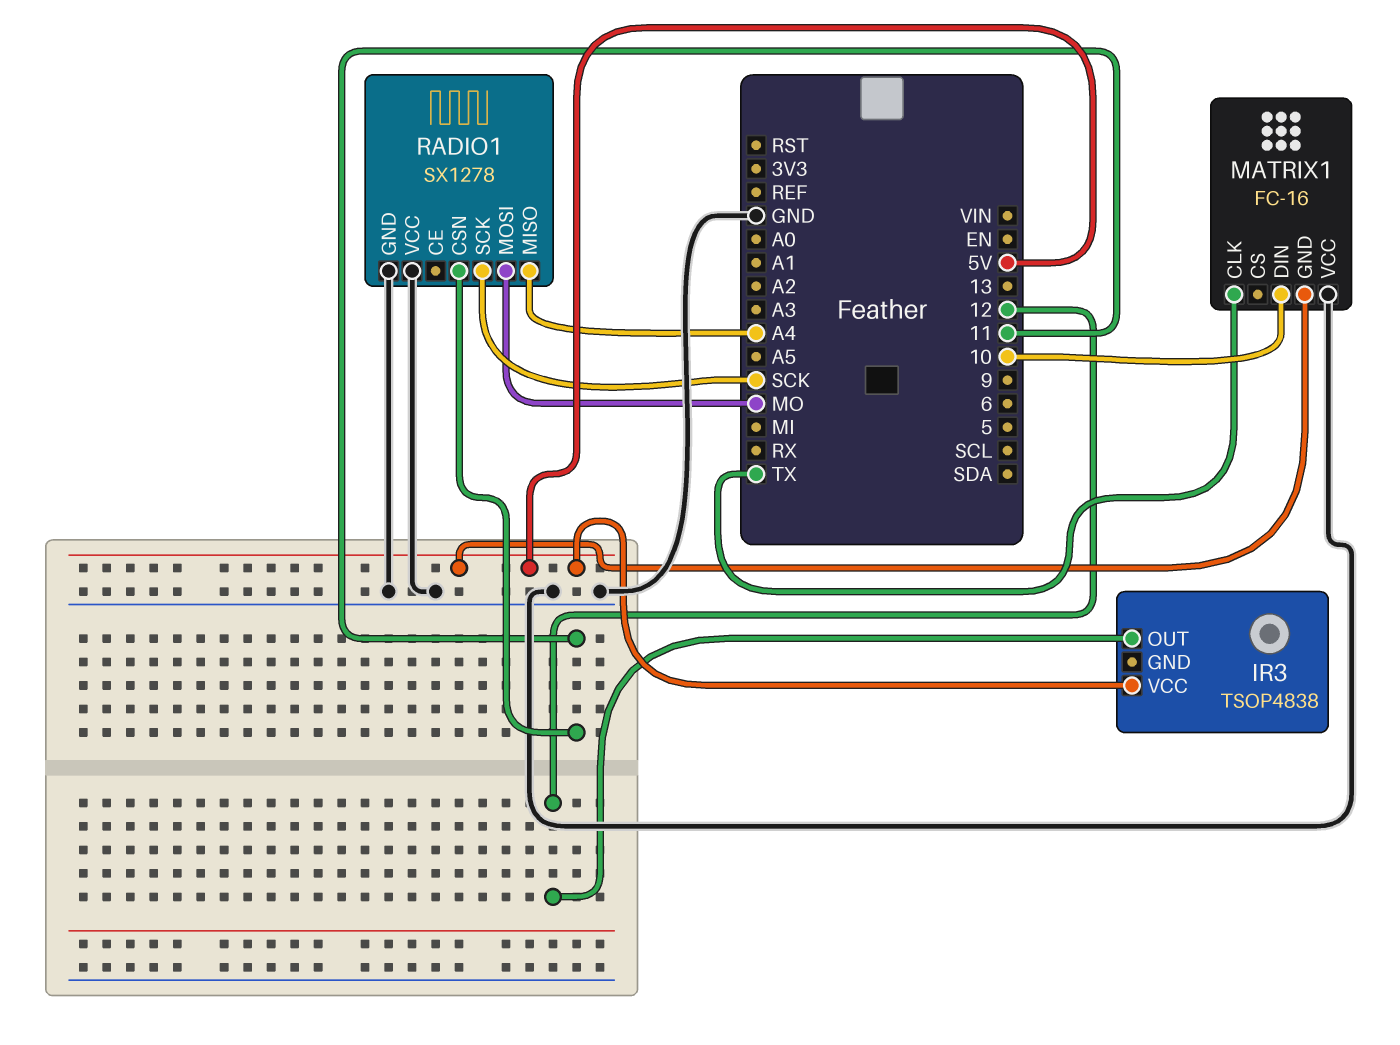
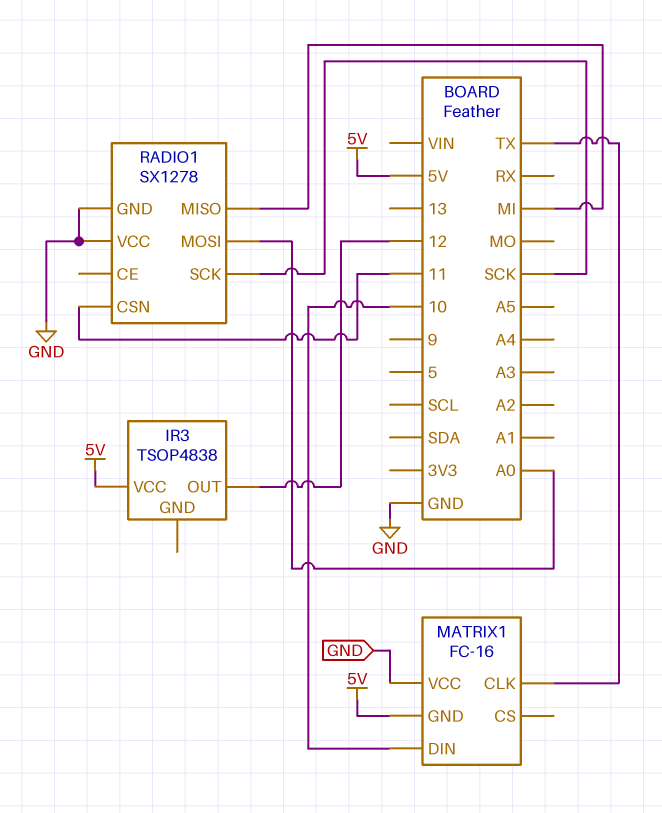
RADIO1 pin MISO: A4 -> MI
RADIO1 pin MOSI: MO -> A0

